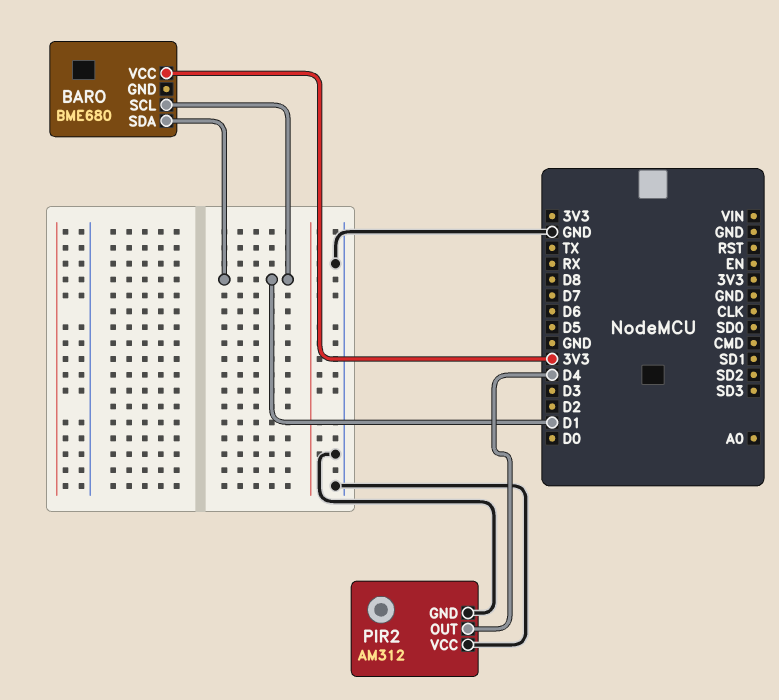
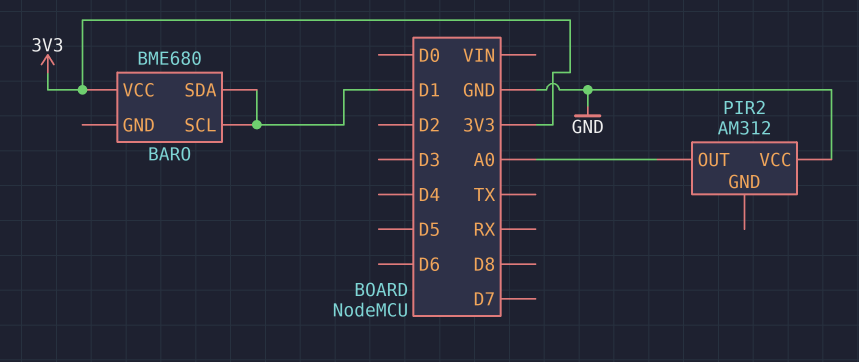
PIR2 pin GND: GND -> none
PIR2 pin OUT: D4 -> A0

